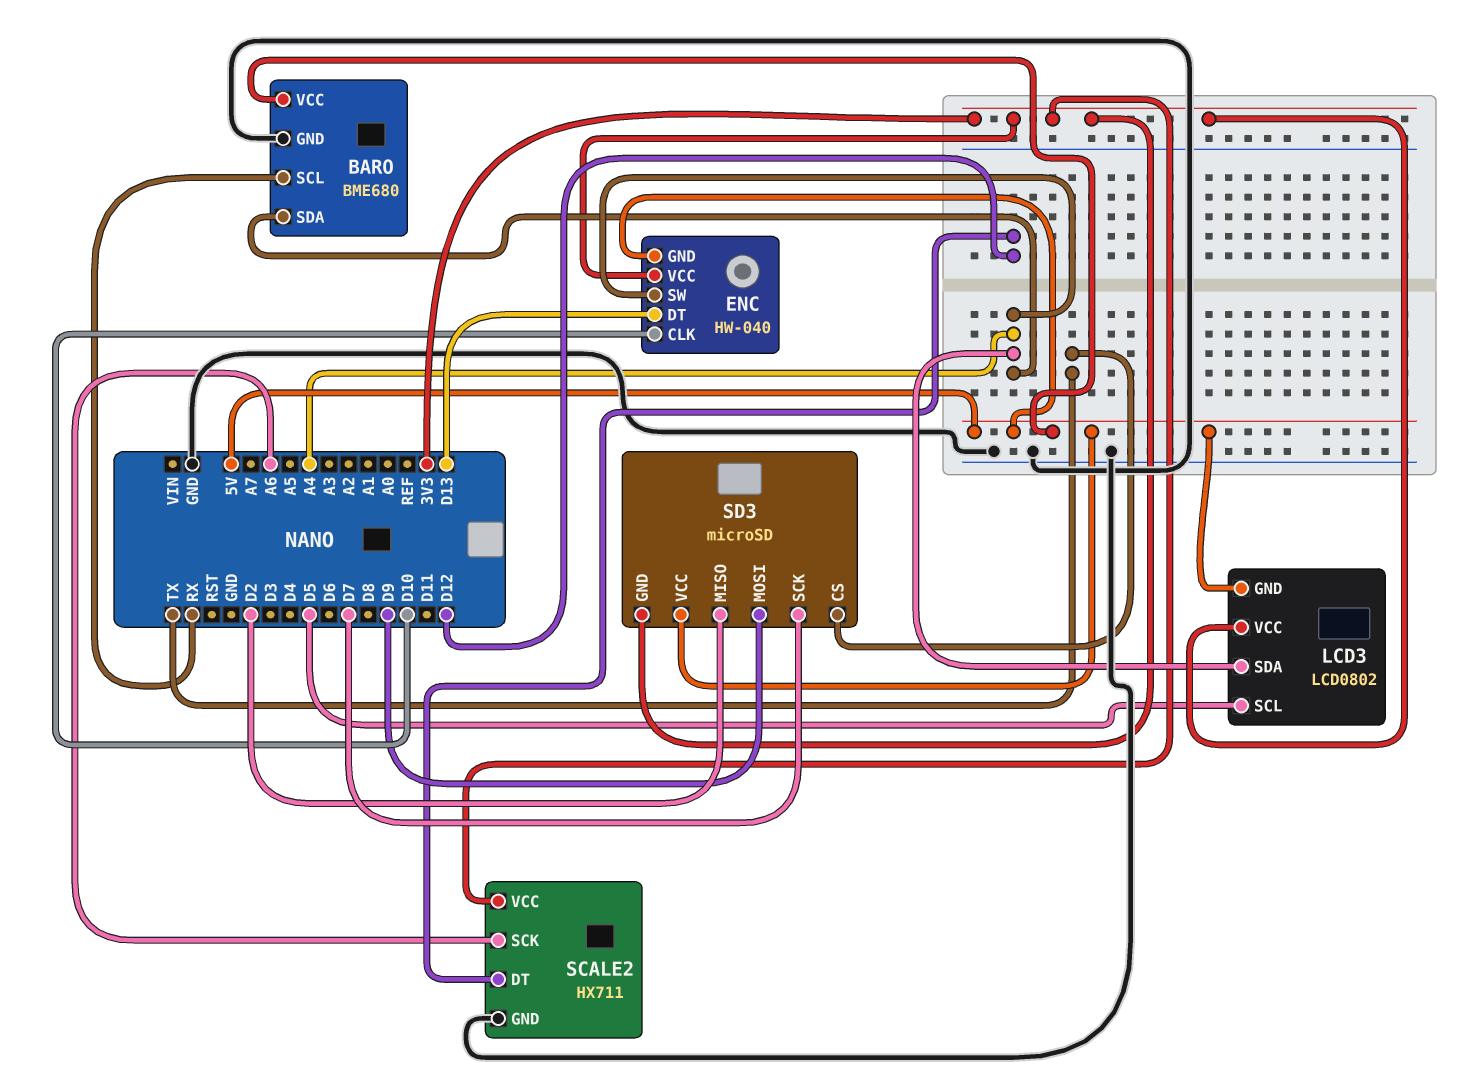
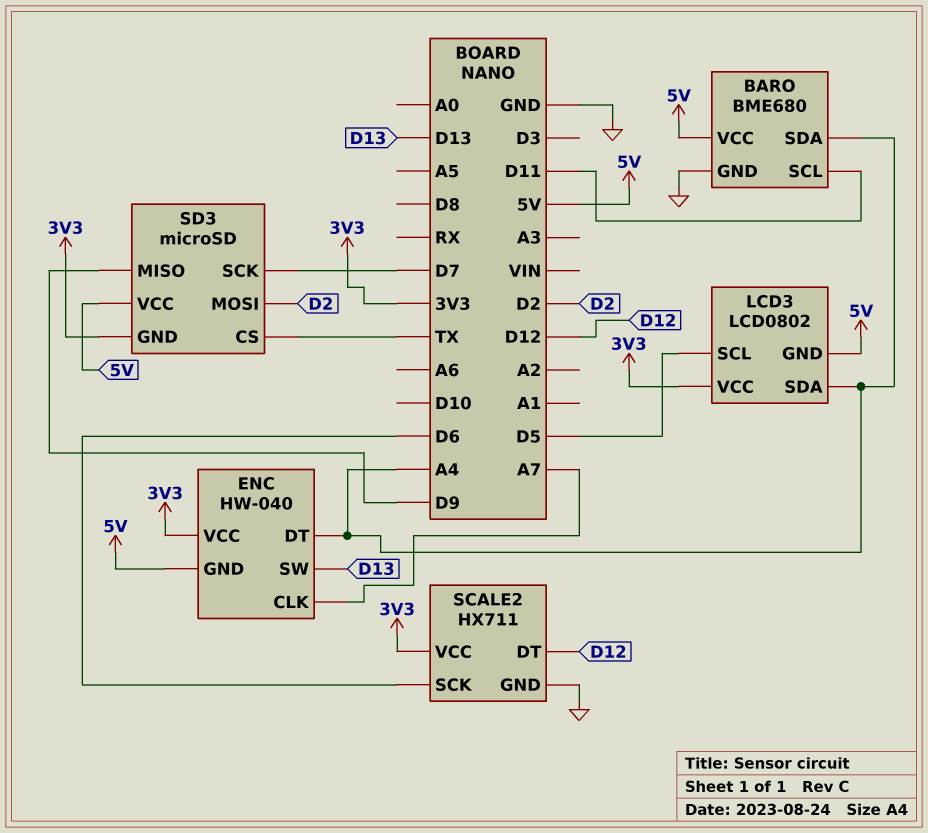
BARO pin SCL: RX -> D11
ENC pin CLK: D10 -> A7
ENC pin DT: D13 -> A4
ENC pin SW: A4 -> D13
SCALE2 pin SCK: A6 -> D6
SD3 pin MISO: D2 -> D9
SD3 pin MOSI: D9 -> D2

